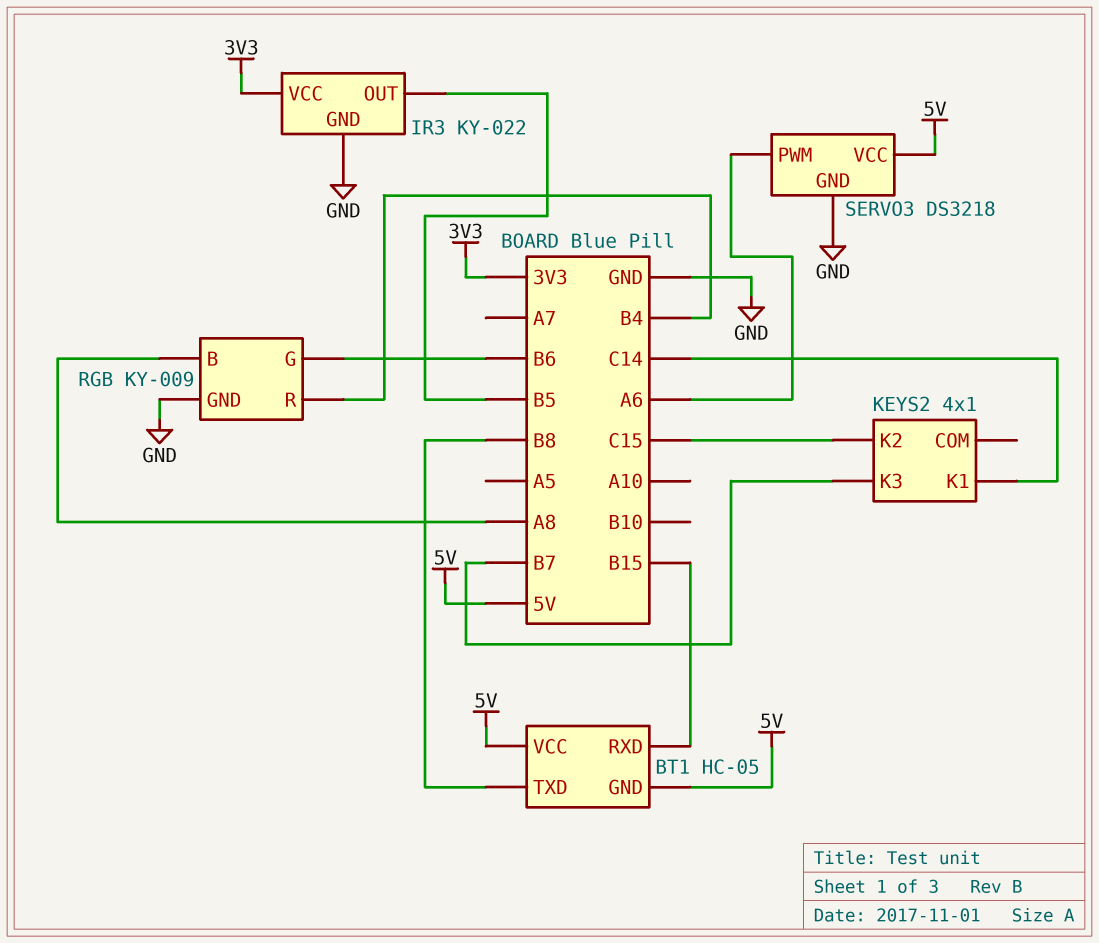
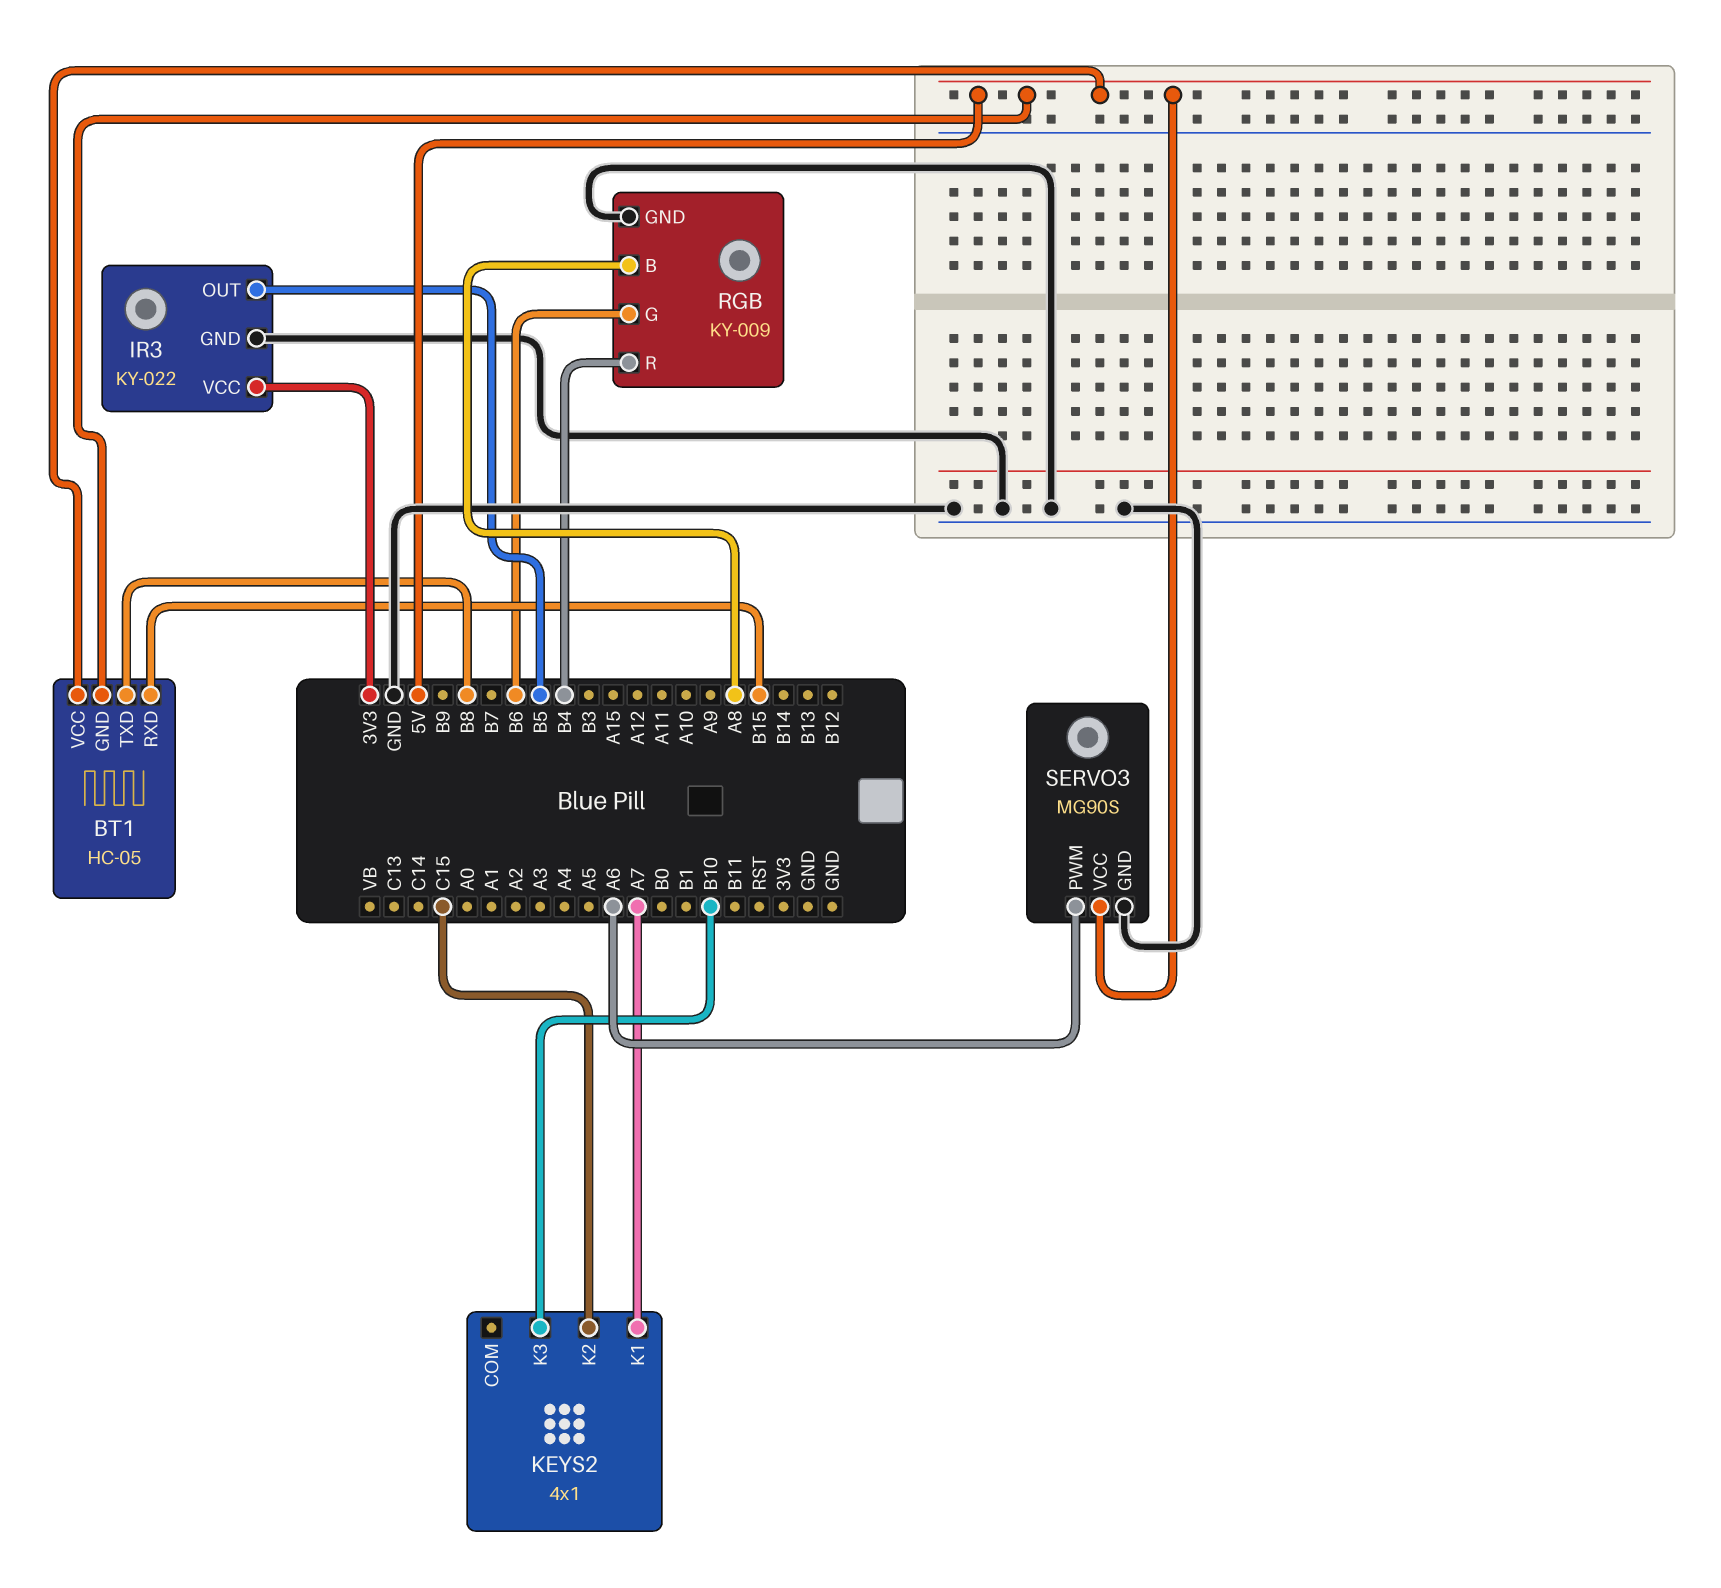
KEYS2 pin K1: C14 -> A7
KEYS2 pin K3: B7 -> B10
SERVO3: DS3218 -> MG90S

